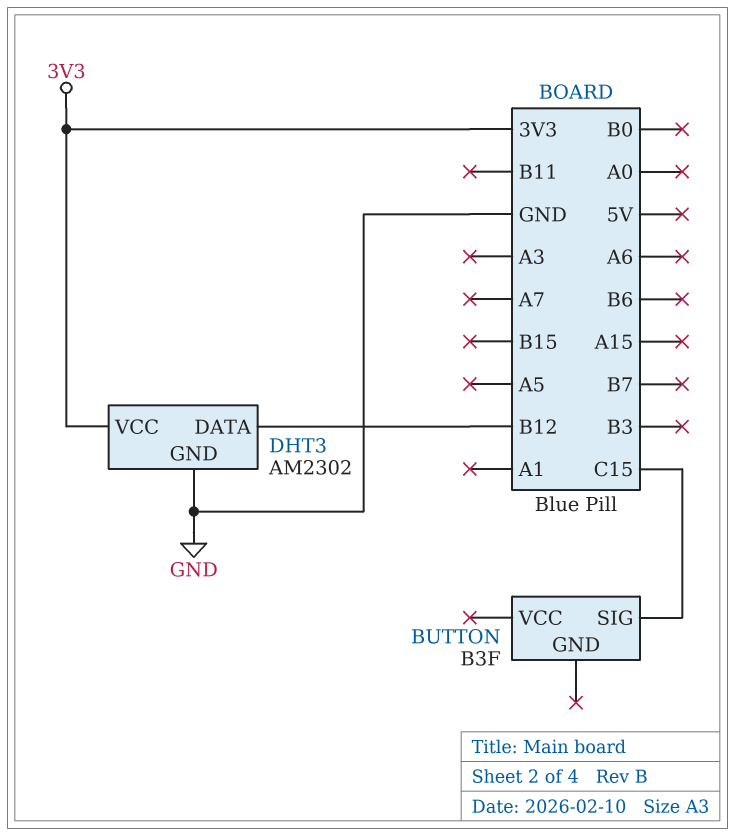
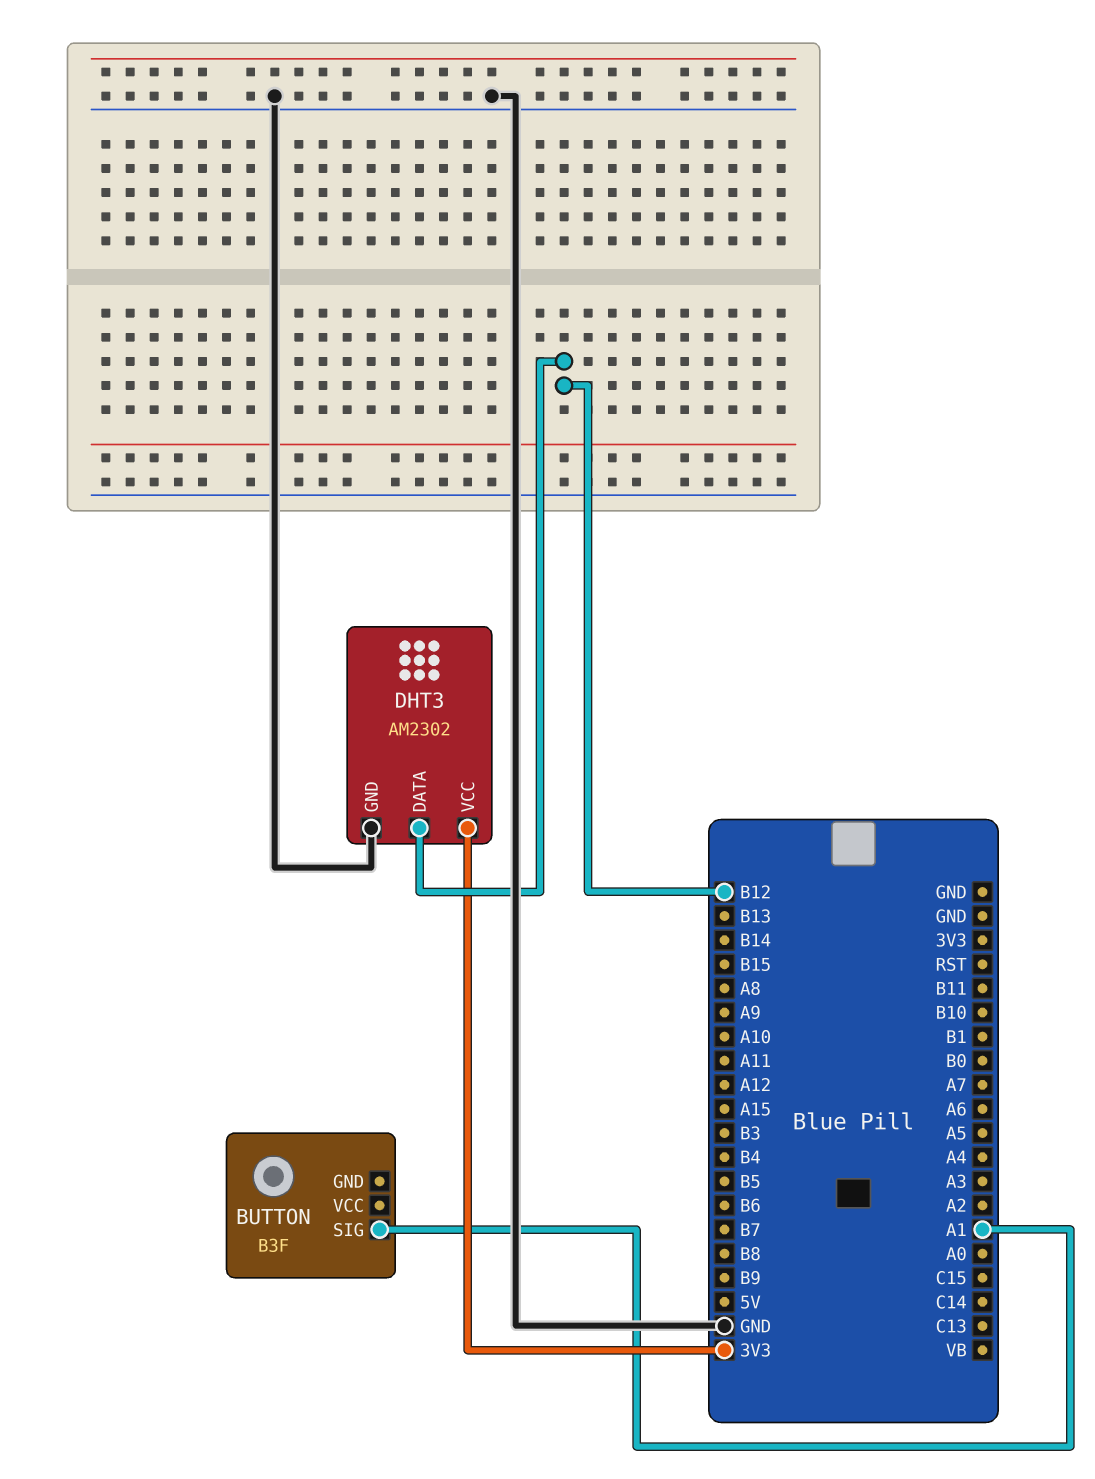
BUTTON pin SIG: C15 -> A1

